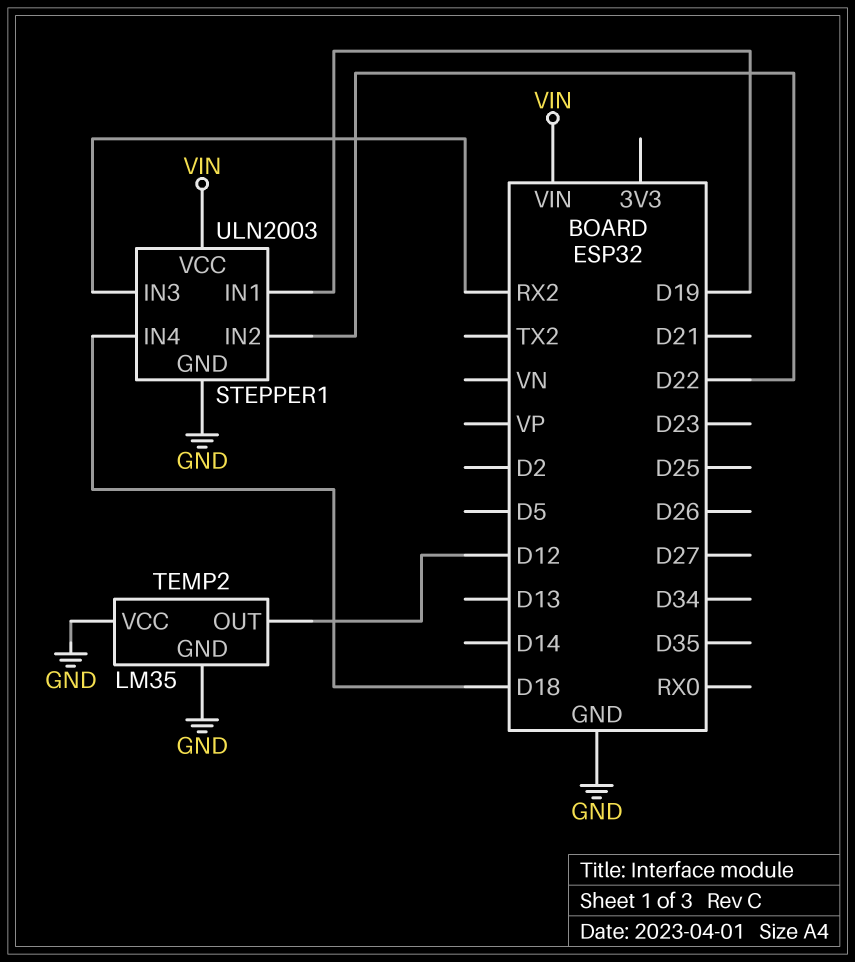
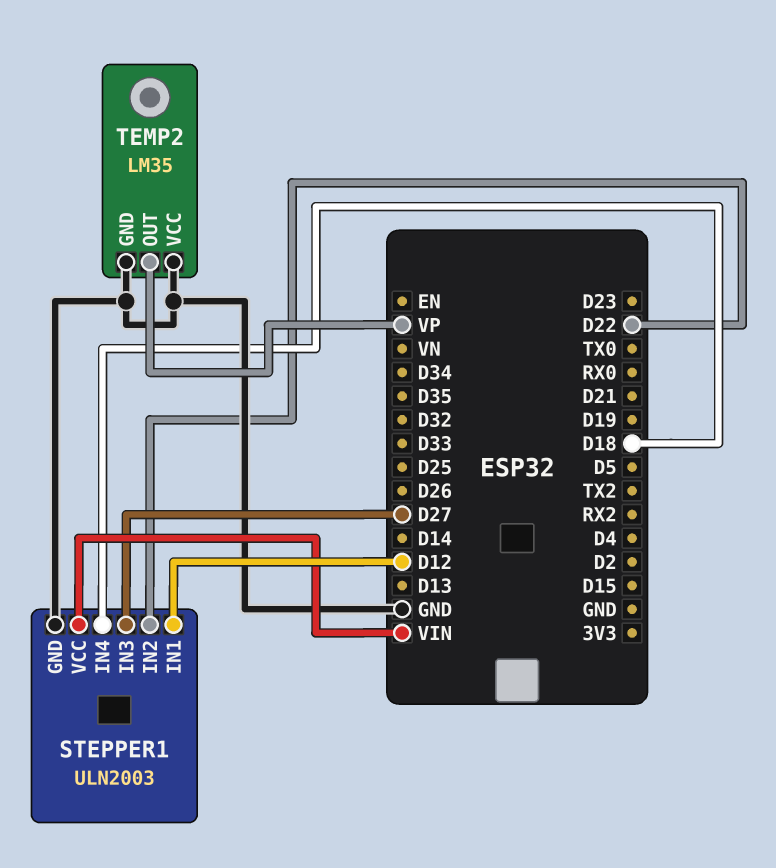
STEPPER1 pin IN1: D19 -> D12
STEPPER1 pin IN3: RX2 -> D27
TEMP2 pin OUT: D12 -> VP

